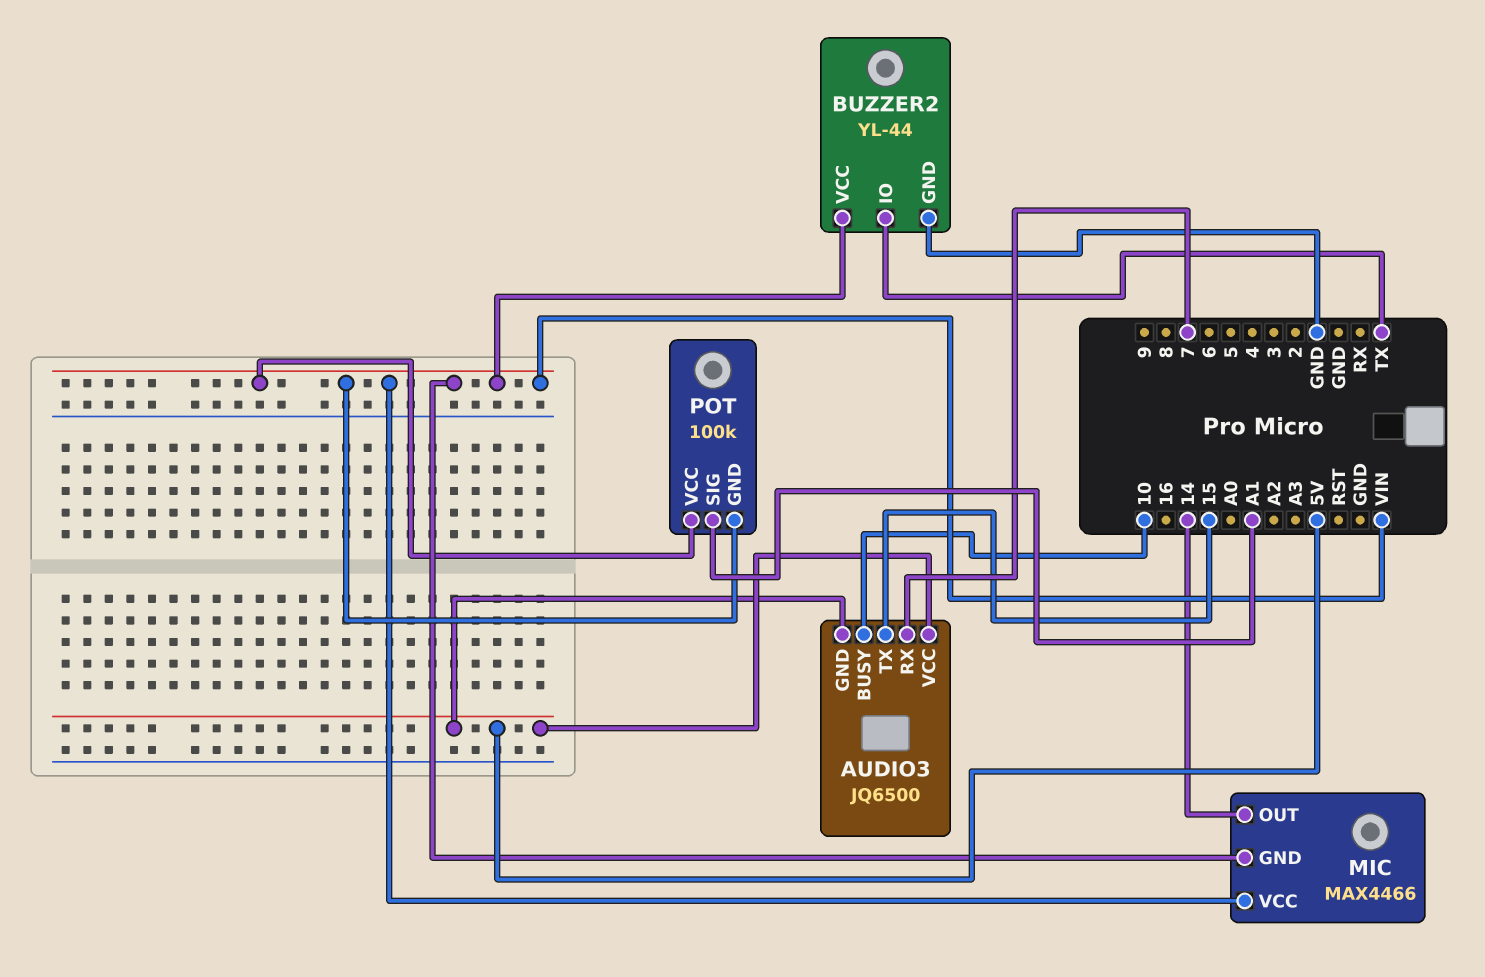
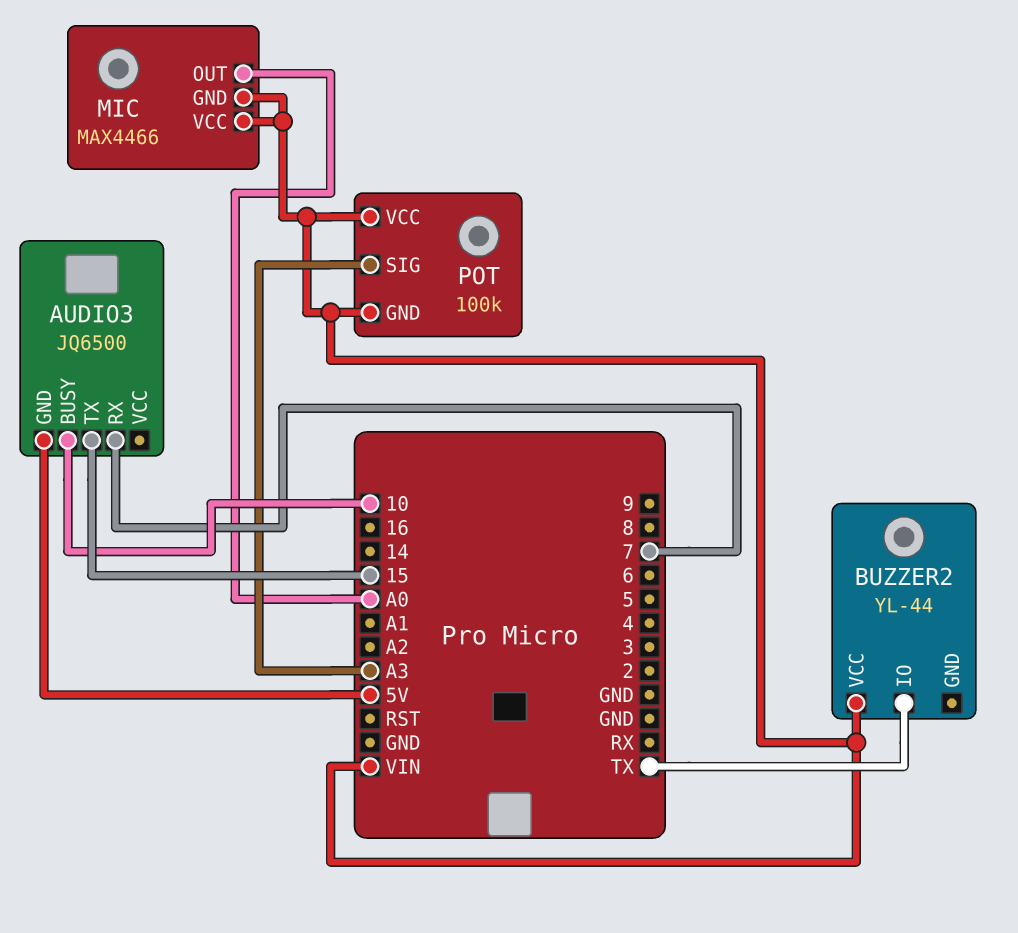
AUDIO3 pin VCC: 5V -> none
BUZZER2 pin GND: GND -> none
MIC pin OUT: 14 -> A0
POT pin SIG: A1 -> A3

